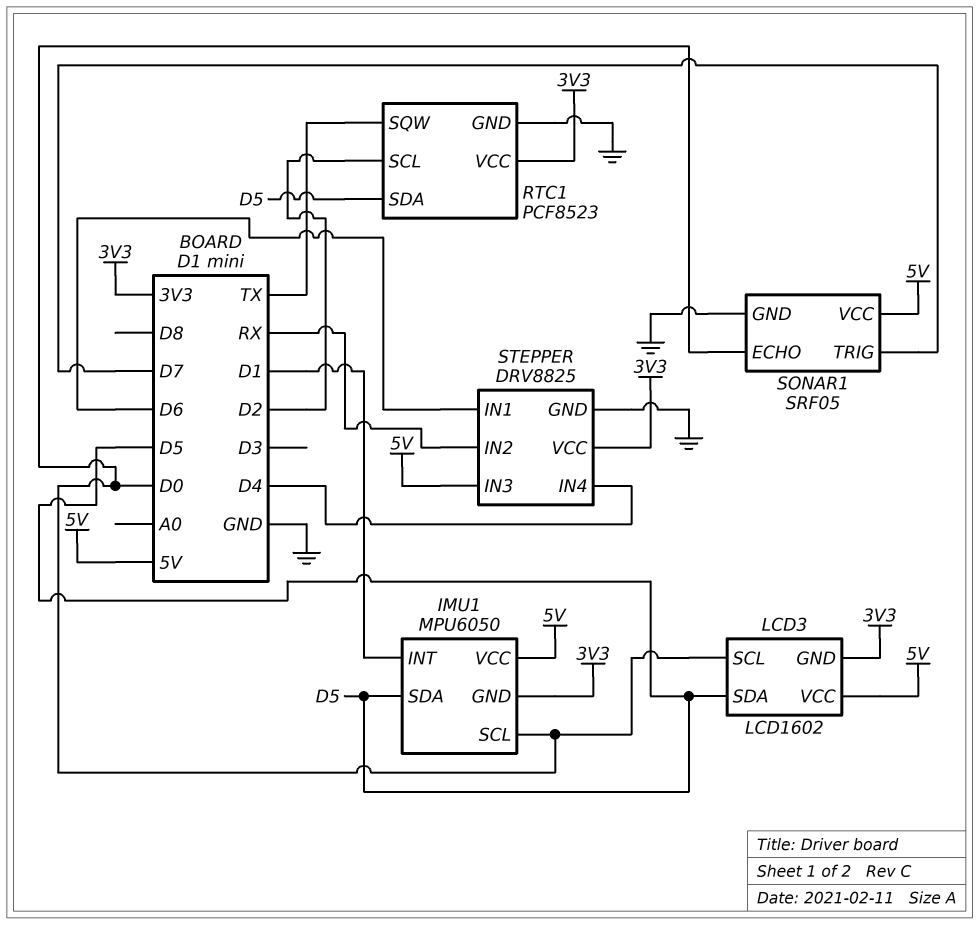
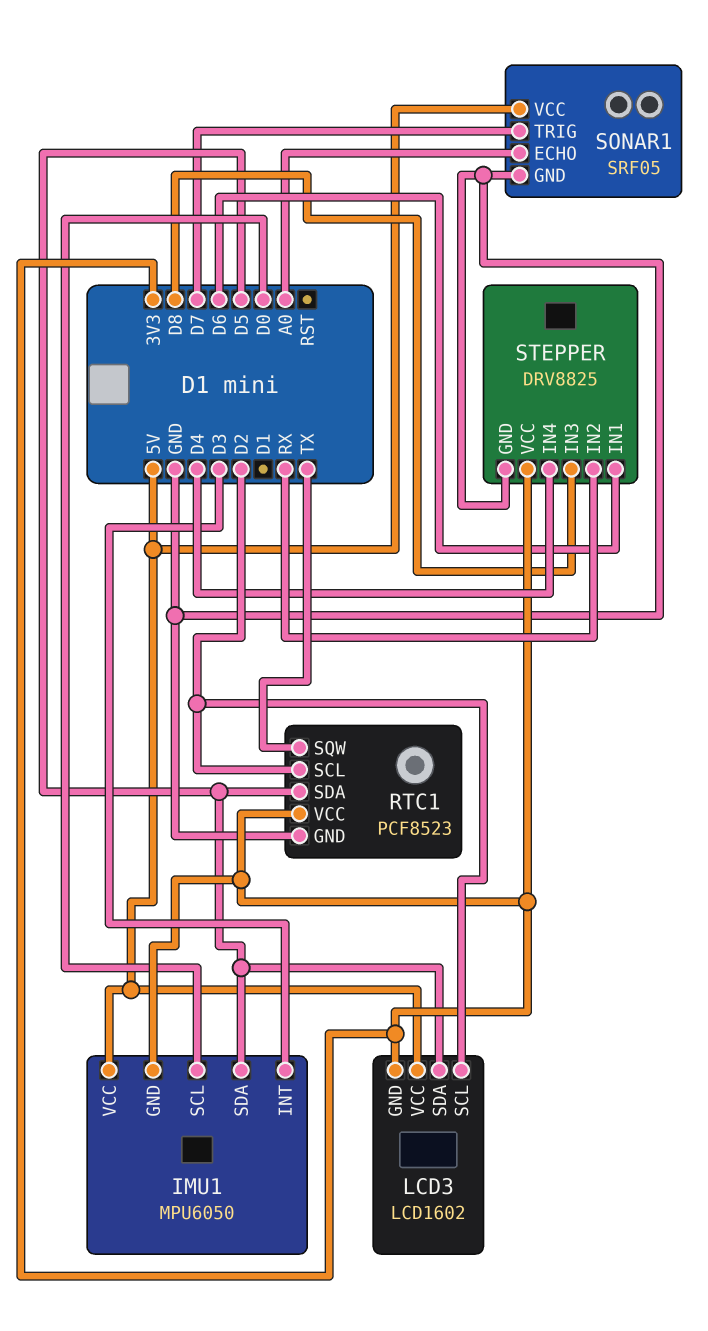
IMU1 pin INT: D1 -> D3
LCD3 pin SCL: D0 -> D2
SONAR1 pin ECHO: D0 -> A0
STEPPER pin IN3: 5V -> D8

